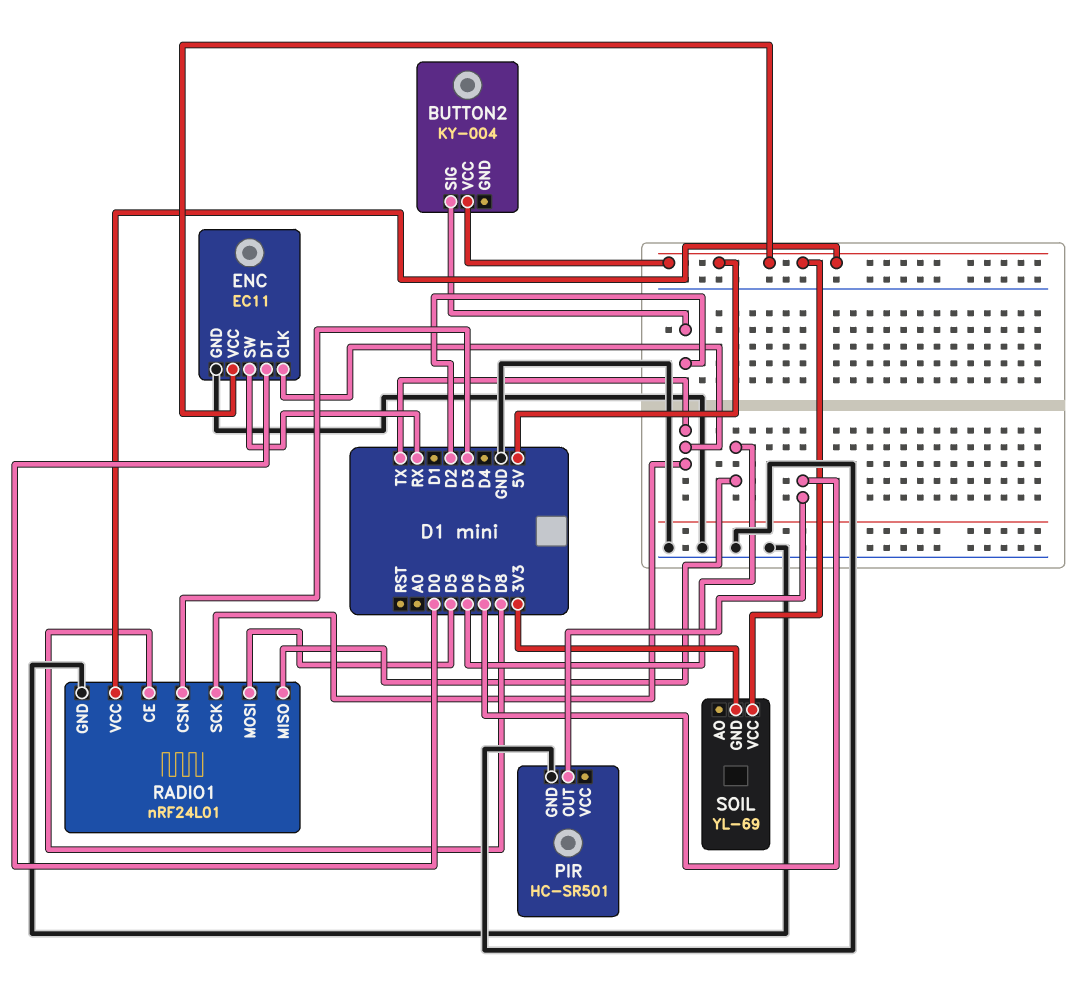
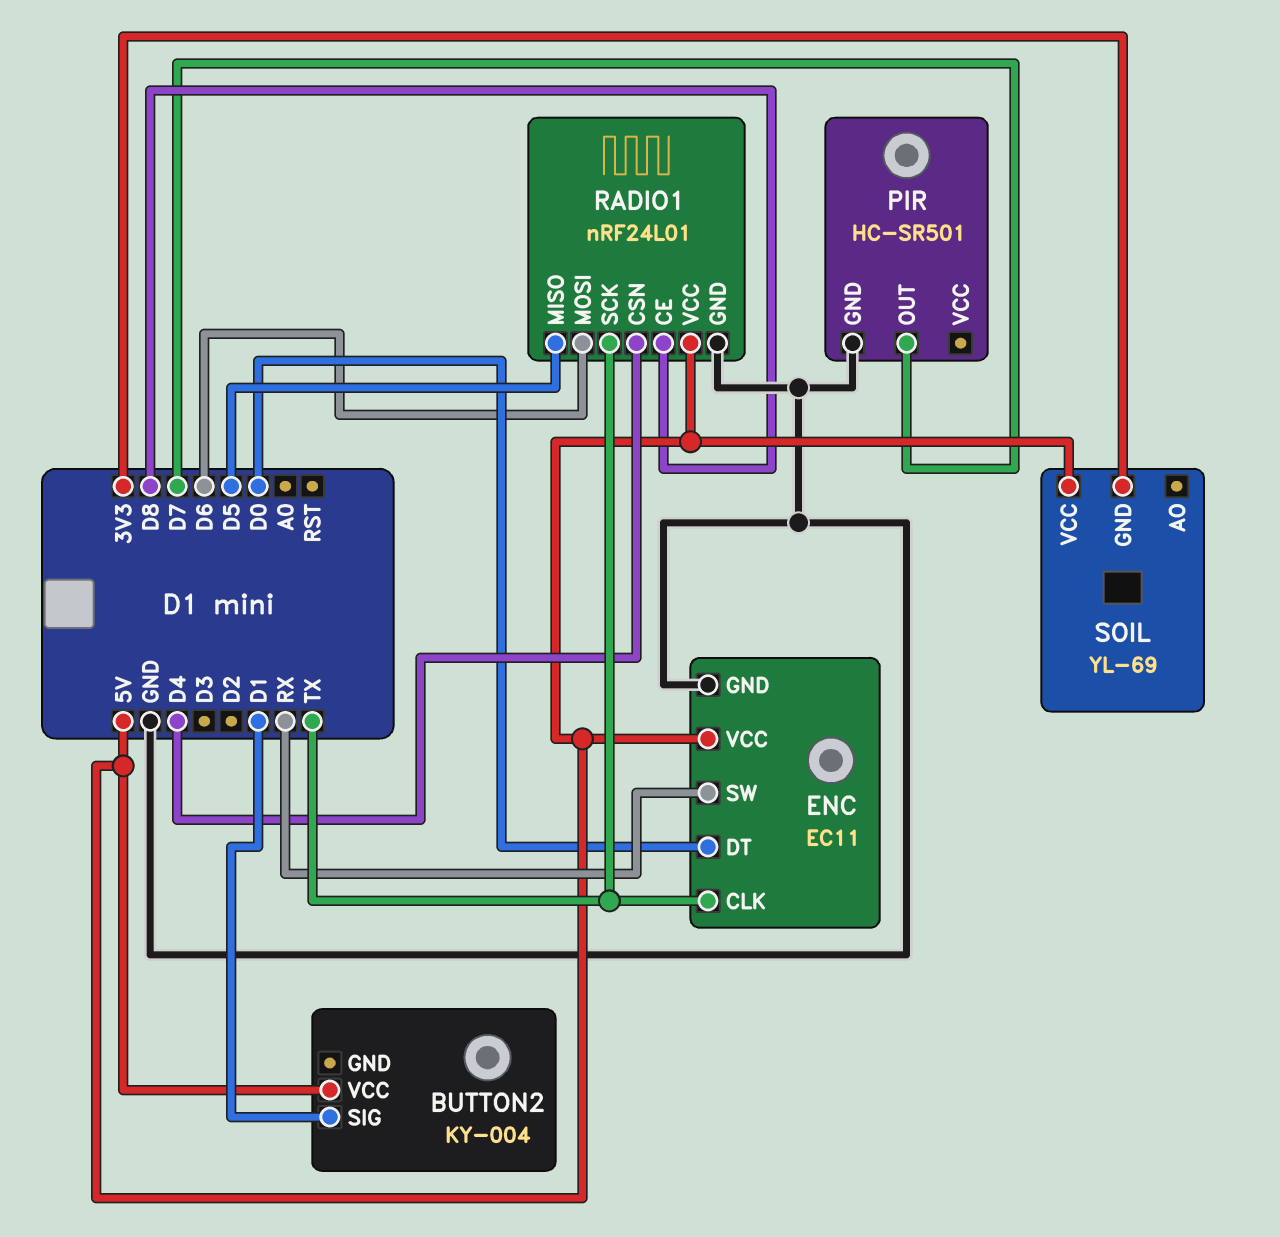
BUTTON2 pin SIG: D2 -> D1
RADIO1 pin CSN: D3 -> D4
RADIO1 pin MISO: D6 -> D5
RADIO1 pin MOSI: D5 -> D6

